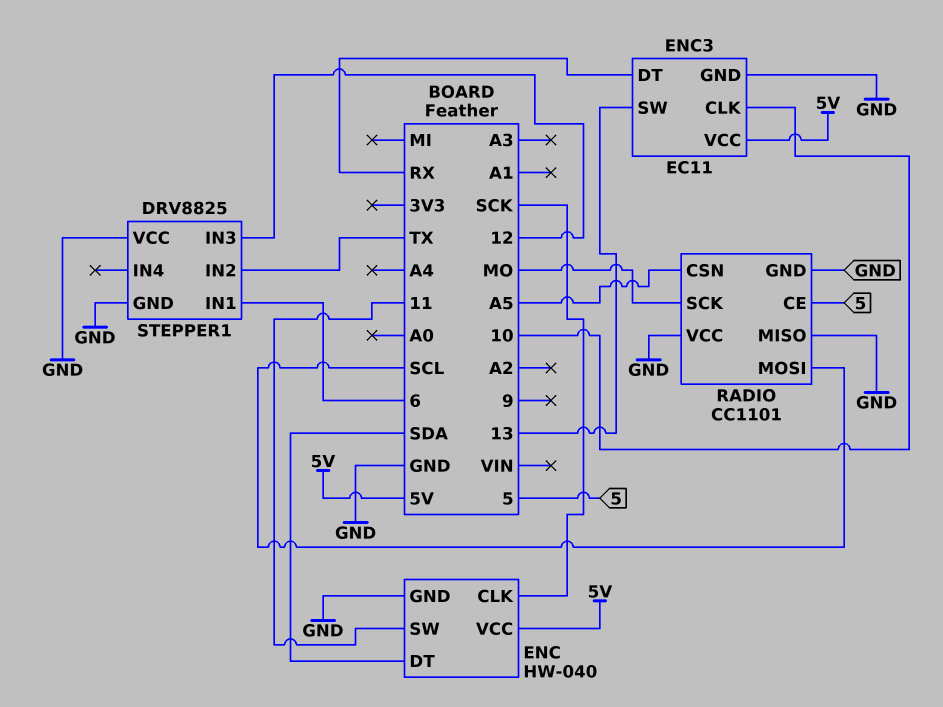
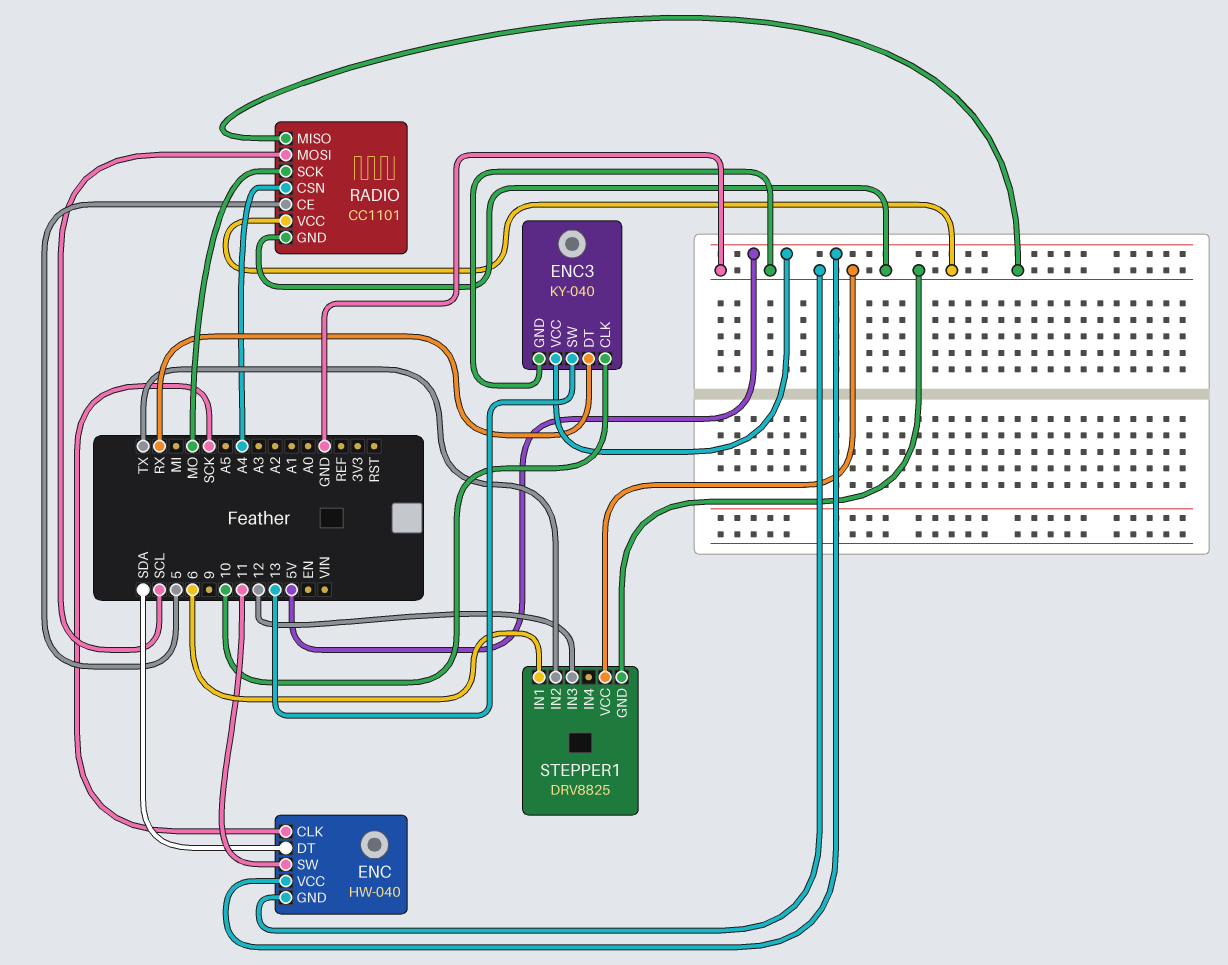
ENC3: EC11 -> KY-040
RADIO pin CSN: A5 -> A4

